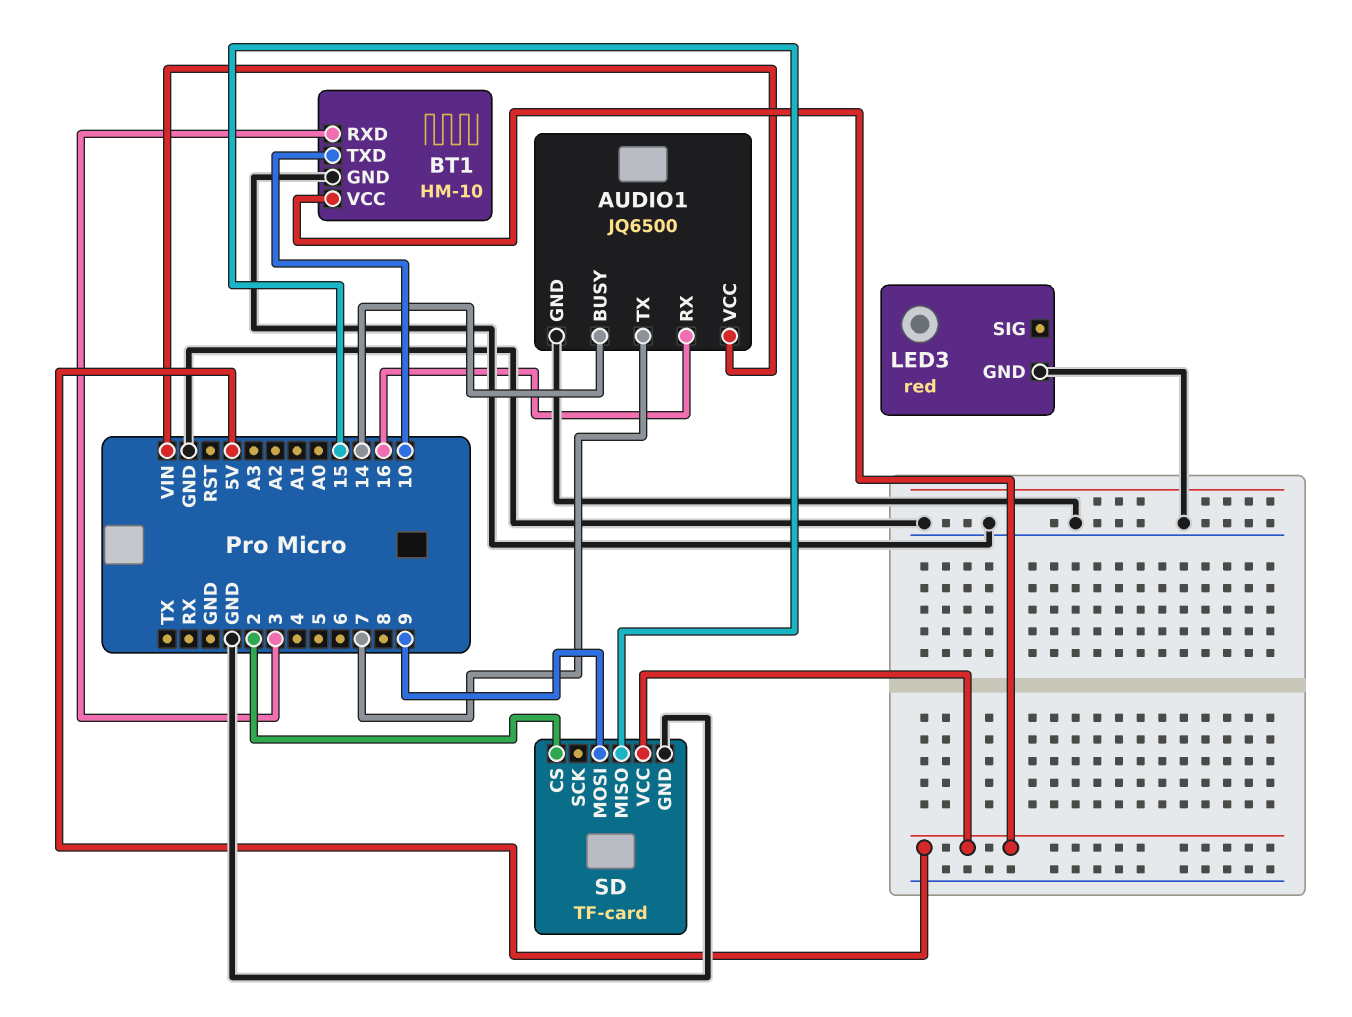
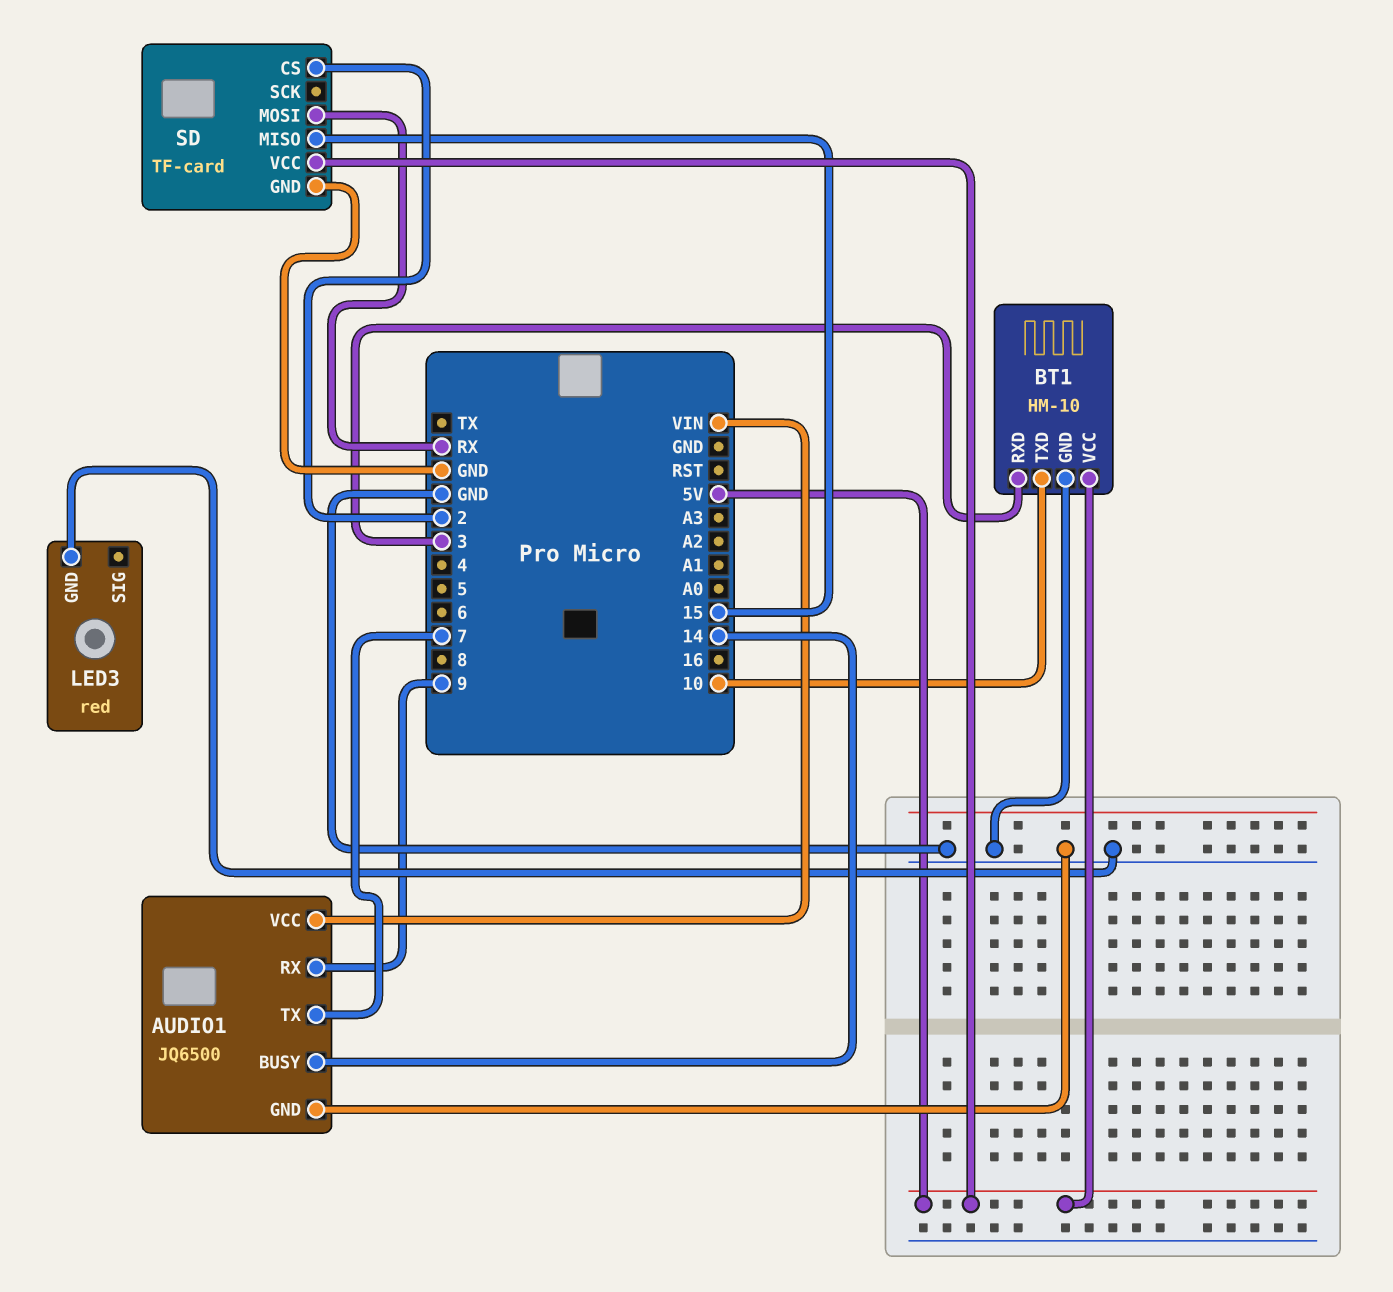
AUDIO1 pin RX: 16 -> 9
SD pin MOSI: 9 -> RX

